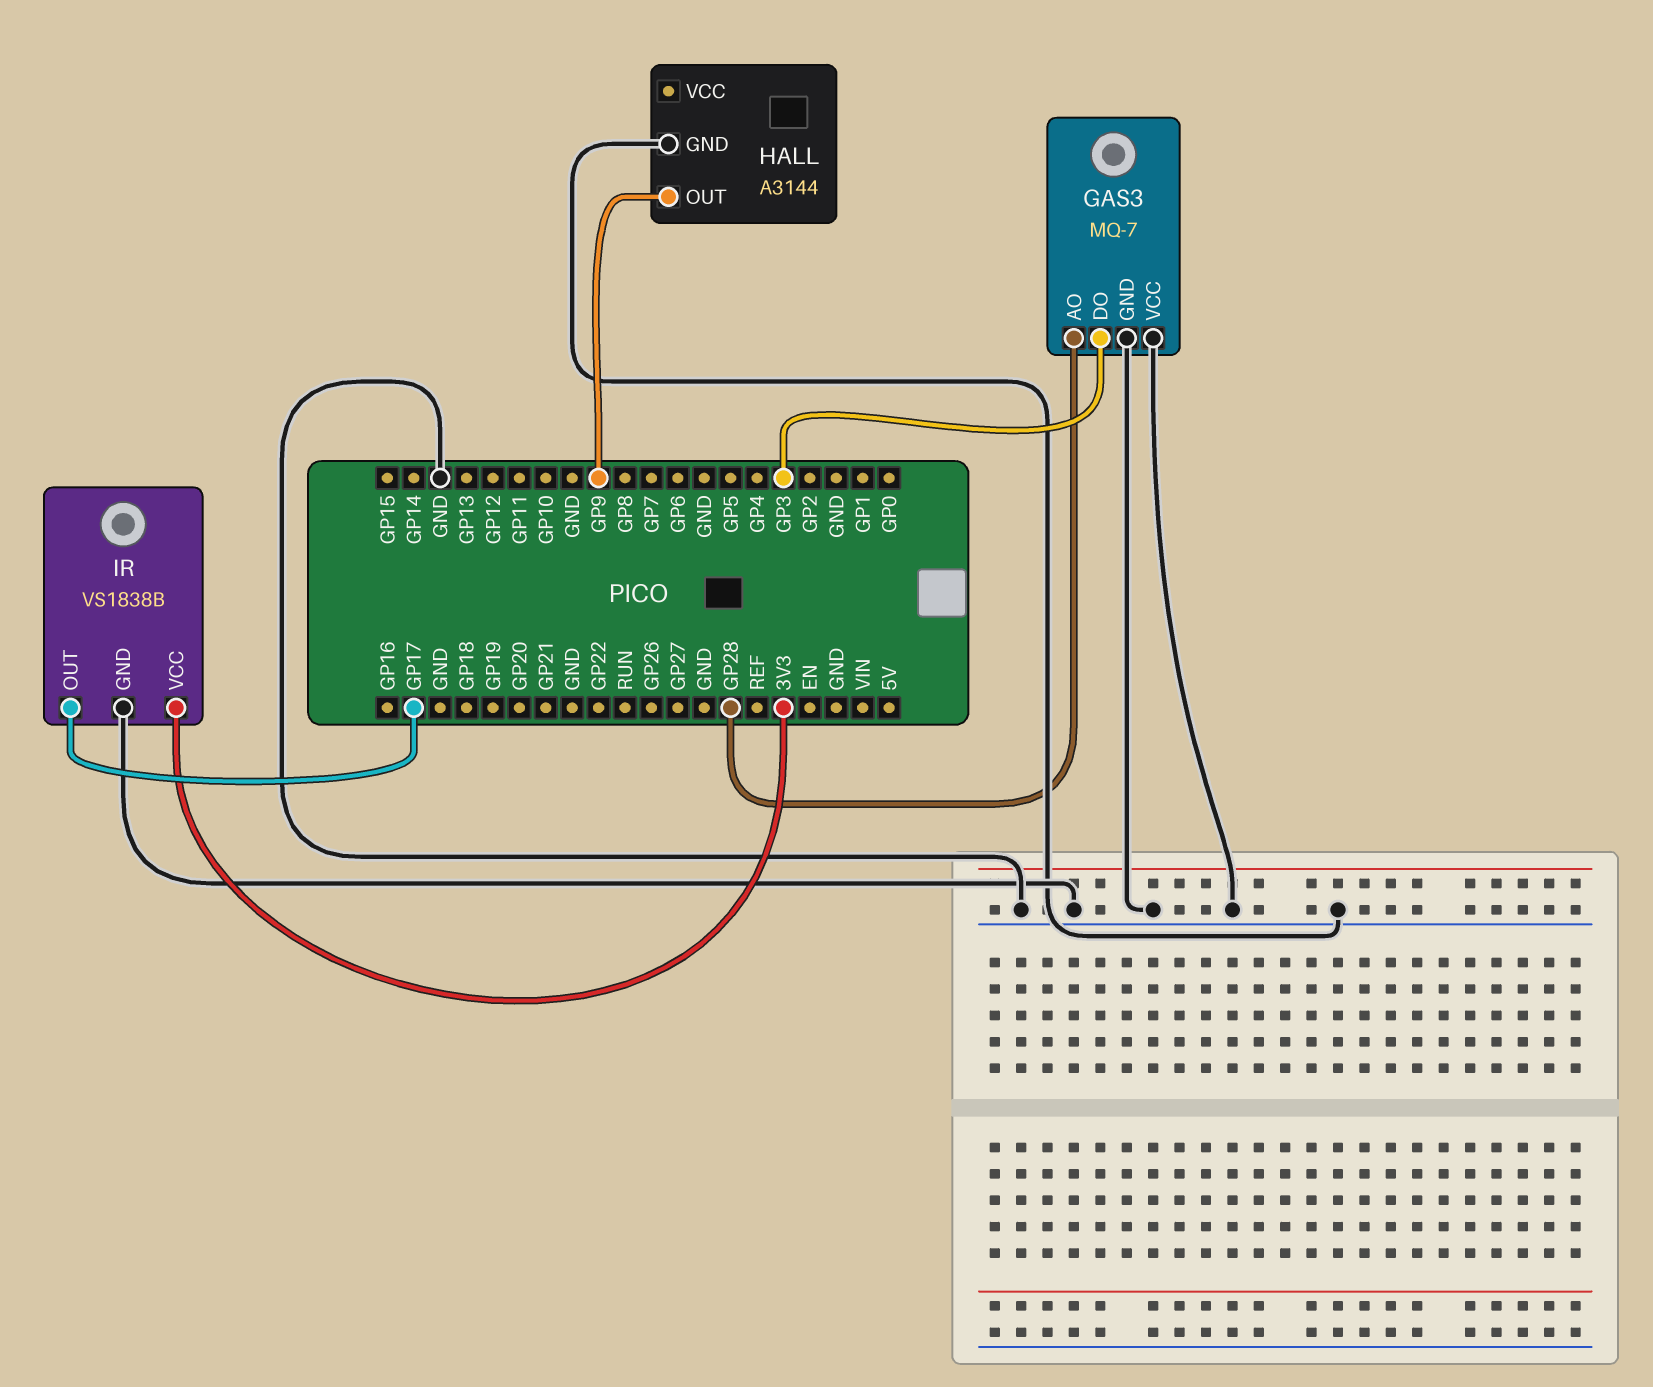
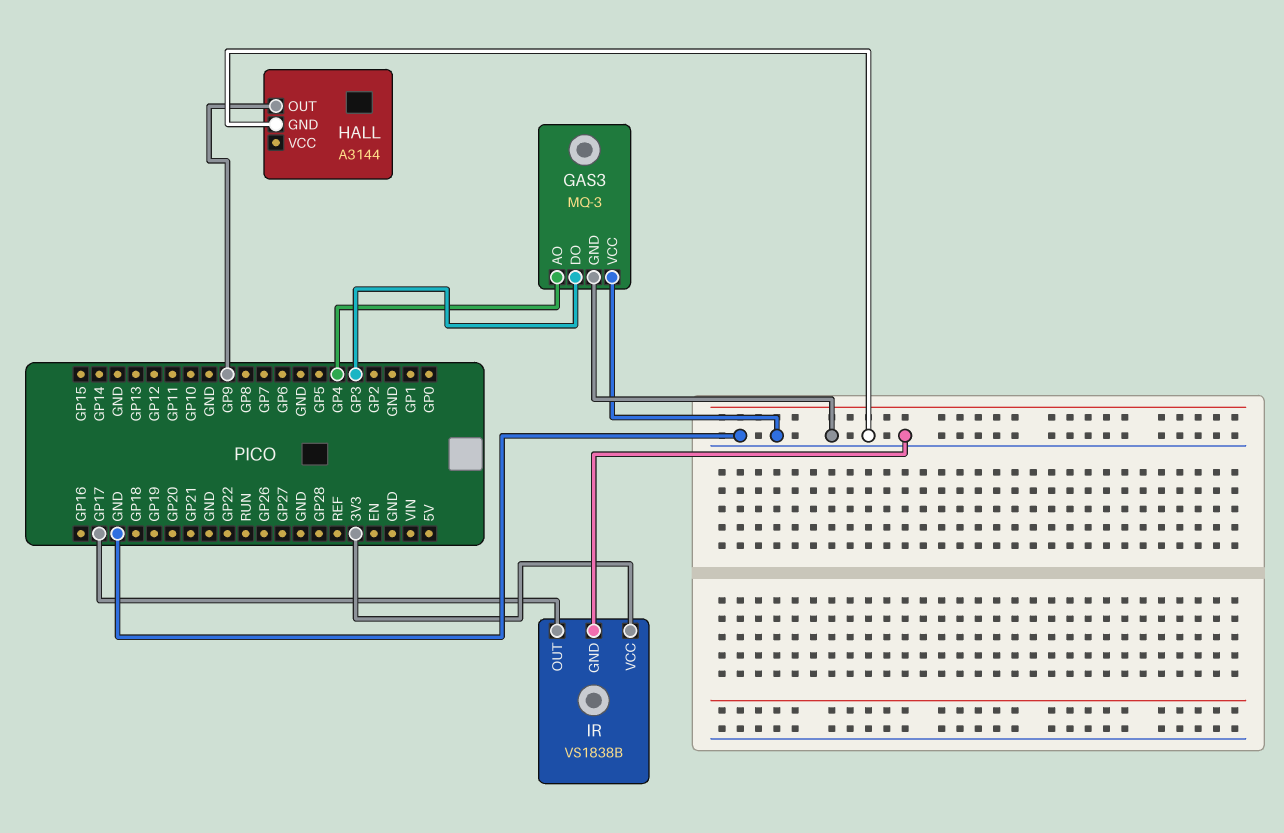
GAS3: MQ-7 -> MQ-3
GAS3 pin AO: GP28 -> GP4

